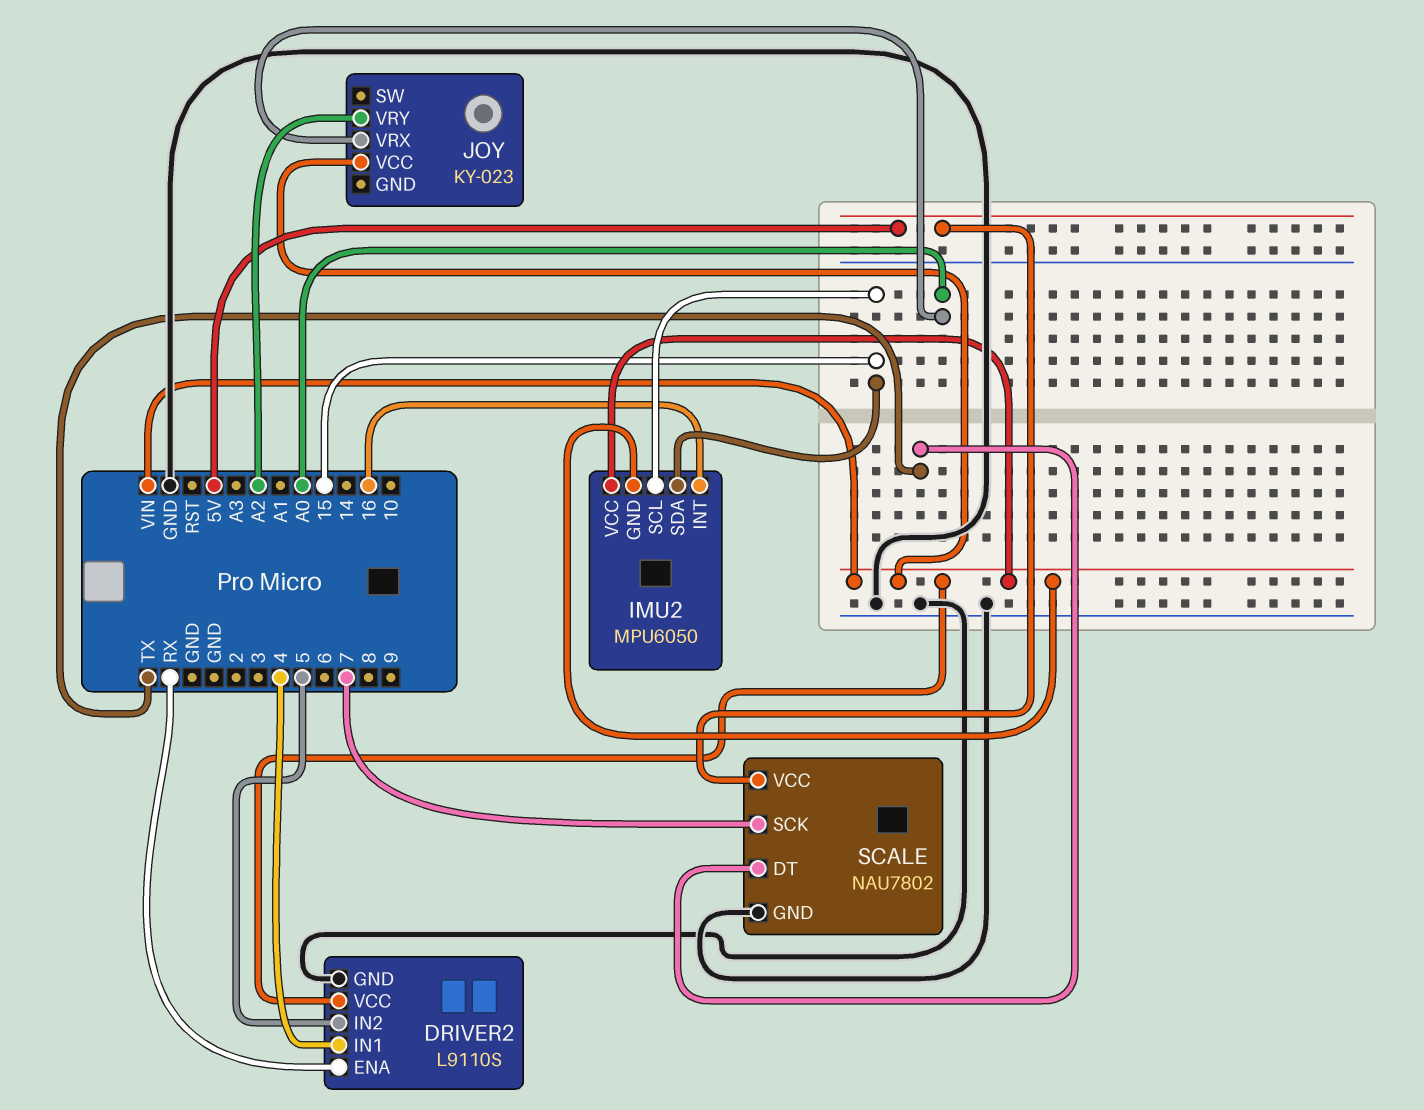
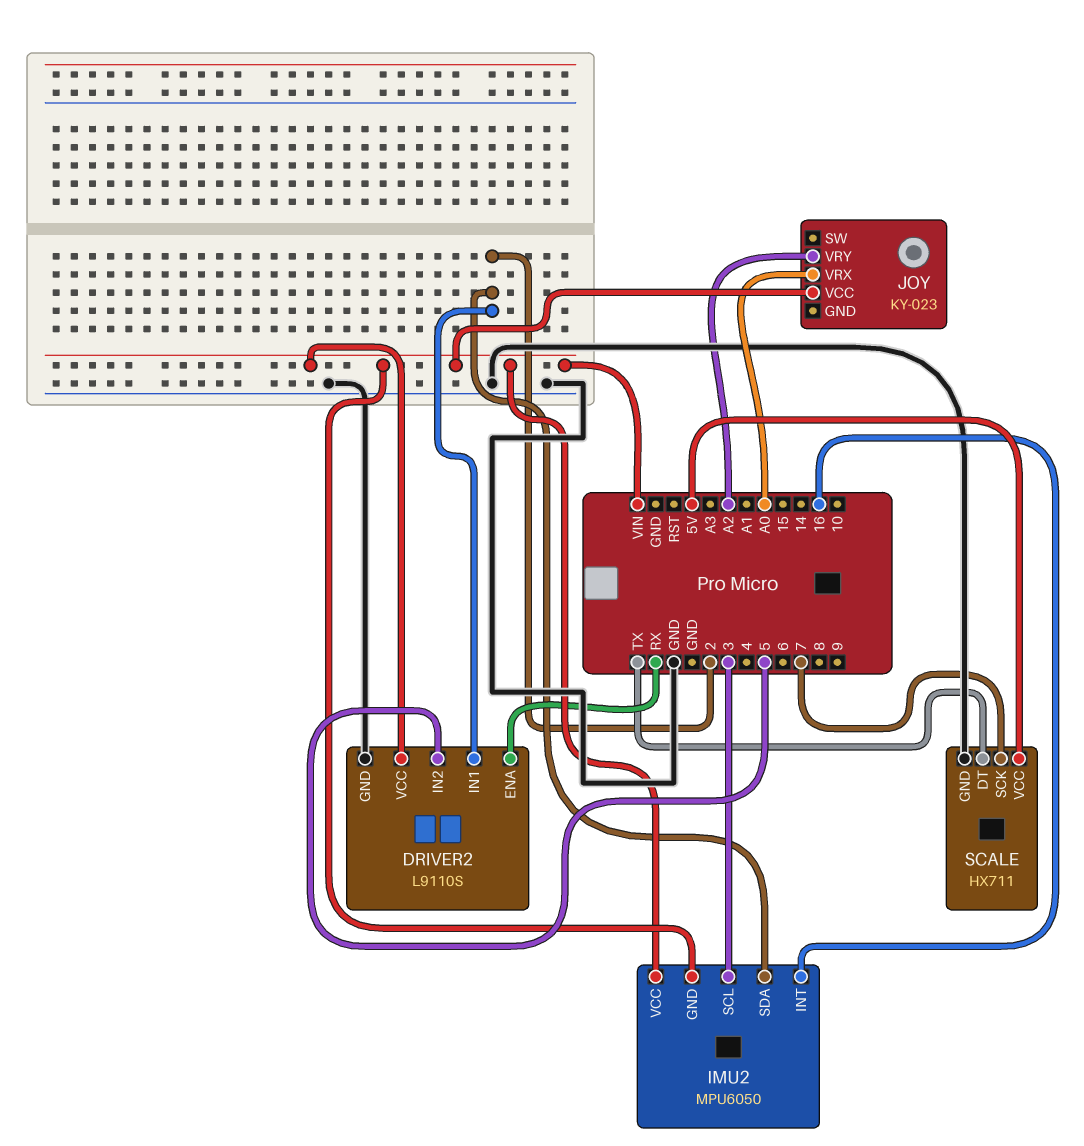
DRIVER2 pin IN1: 4 -> 2
IMU2 pin SCL: 15 -> 3
IMU2 pin SDA: 15 -> 2
SCALE: NAU7802 -> HX711

